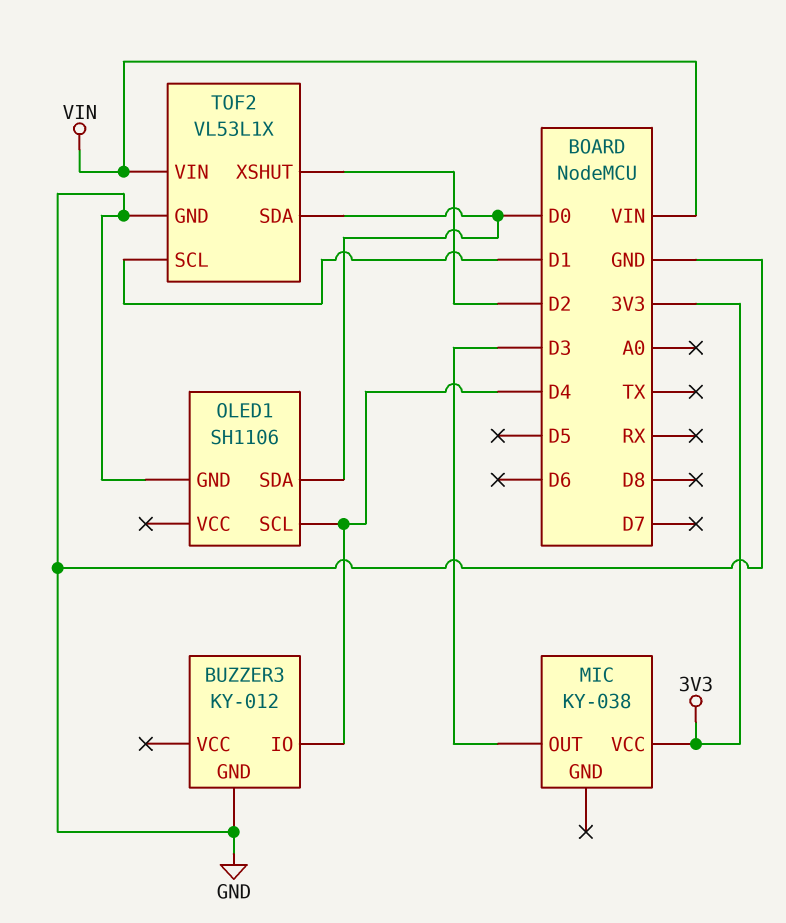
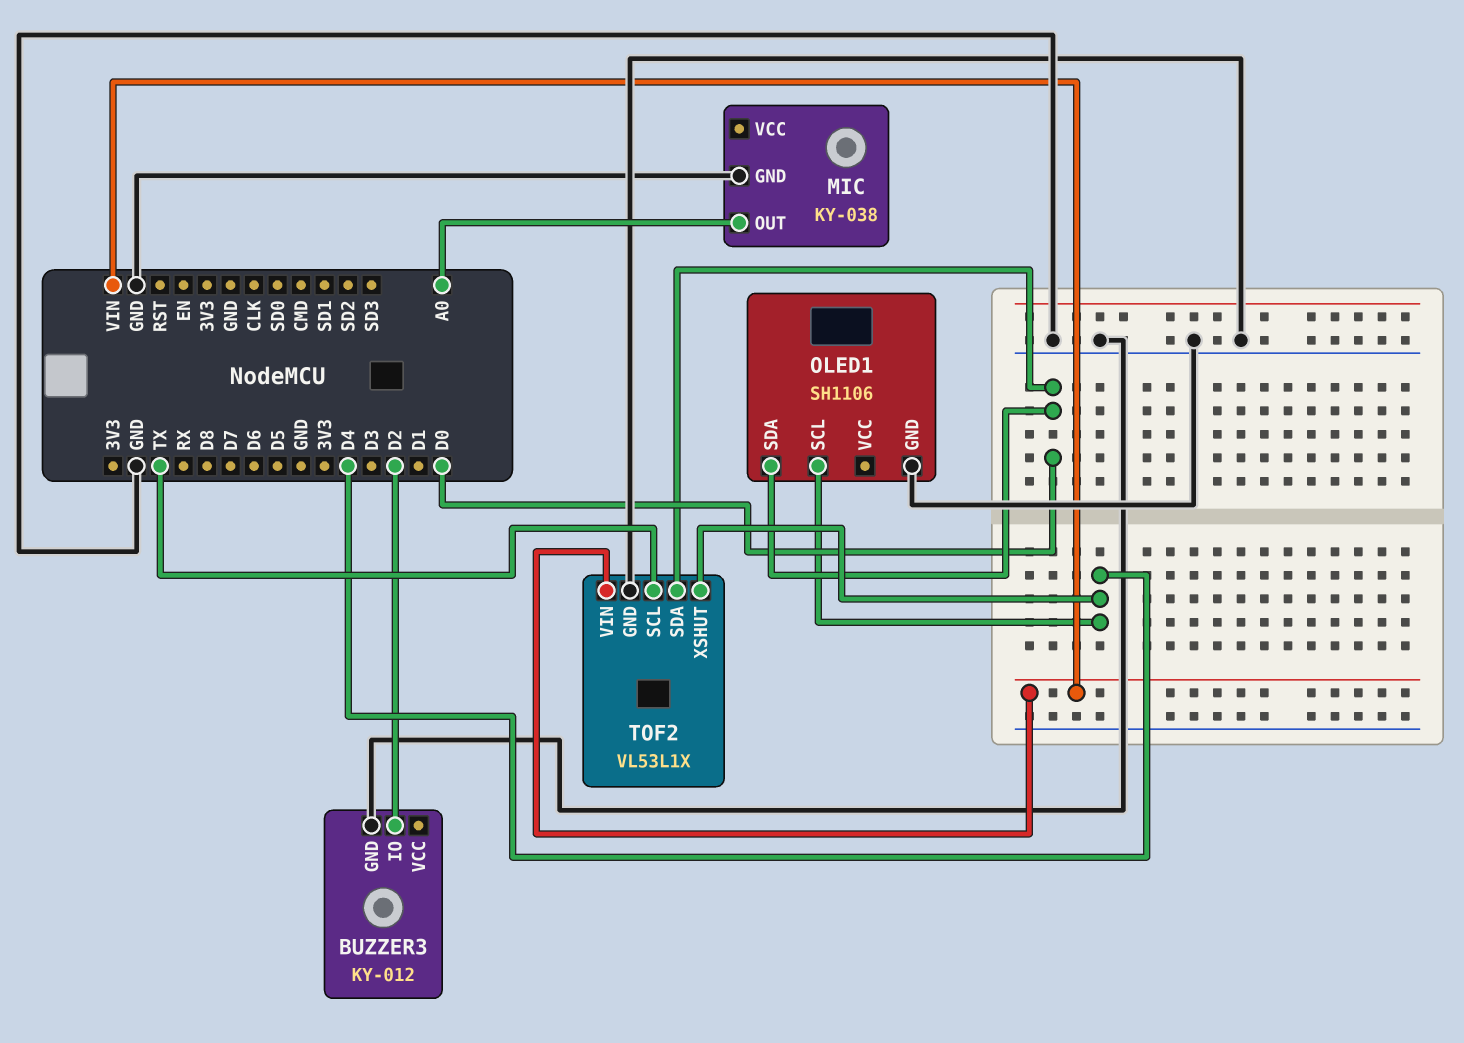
BUZZER3 pin IO: D4 -> D2
MIC pin GND: none -> GND
MIC pin OUT: D3 -> A0
MIC pin VCC: 3V3 -> none
TOF2 pin SCL: D1 -> TX
TOF2 pin XSHUT: D2 -> D4

